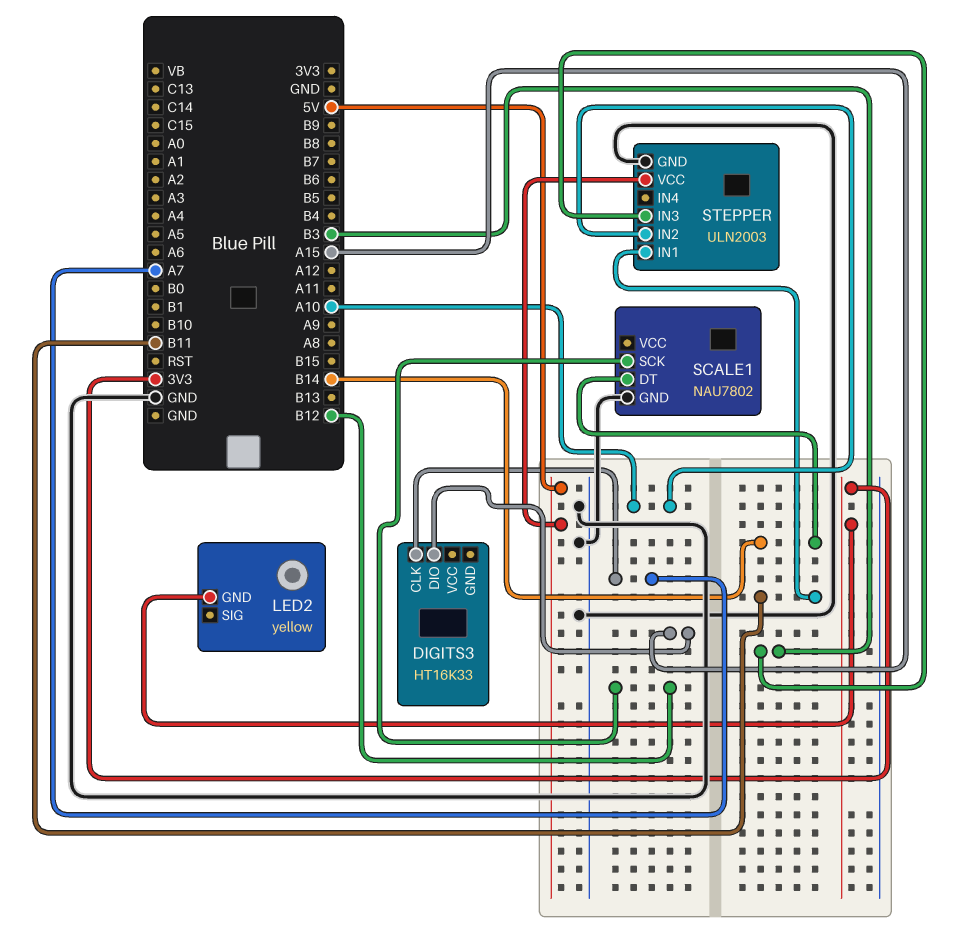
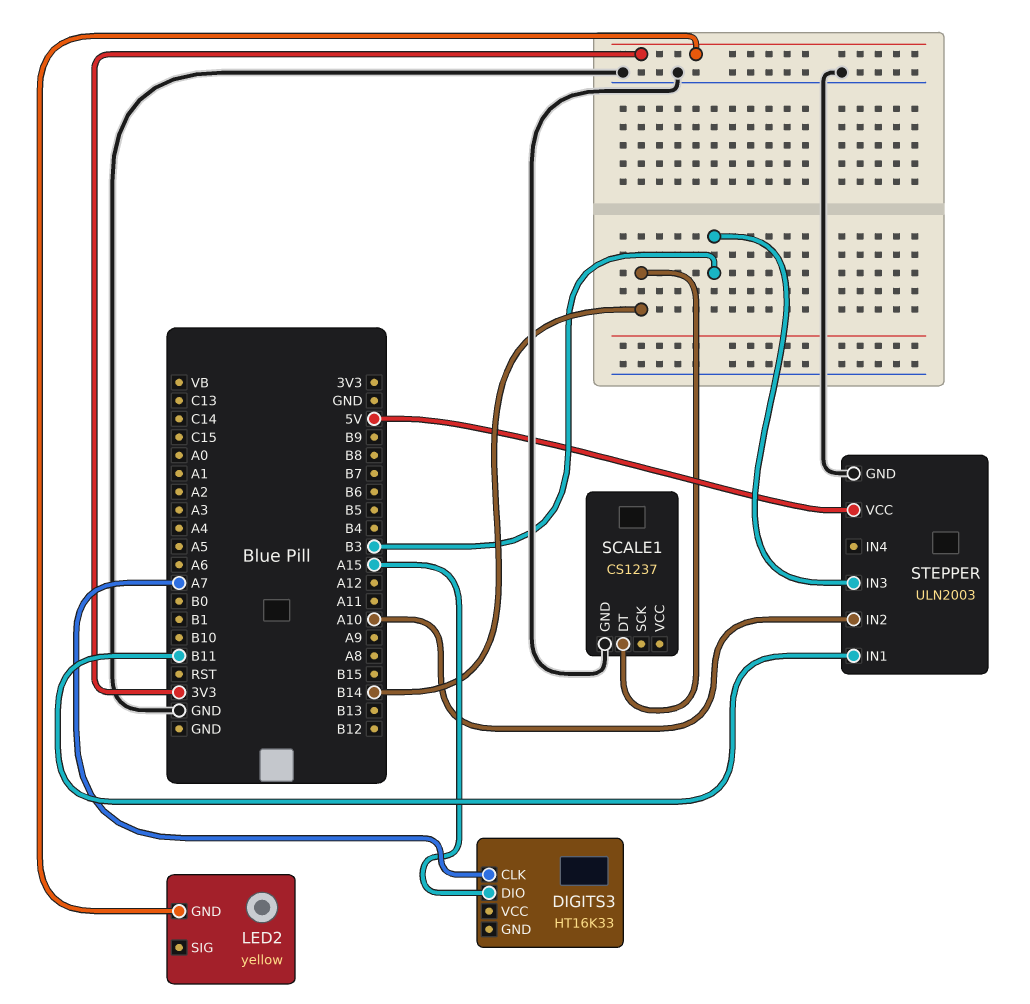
SCALE1: NAU7802 -> CS1237
SCALE1 pin SCK: B12 -> none

